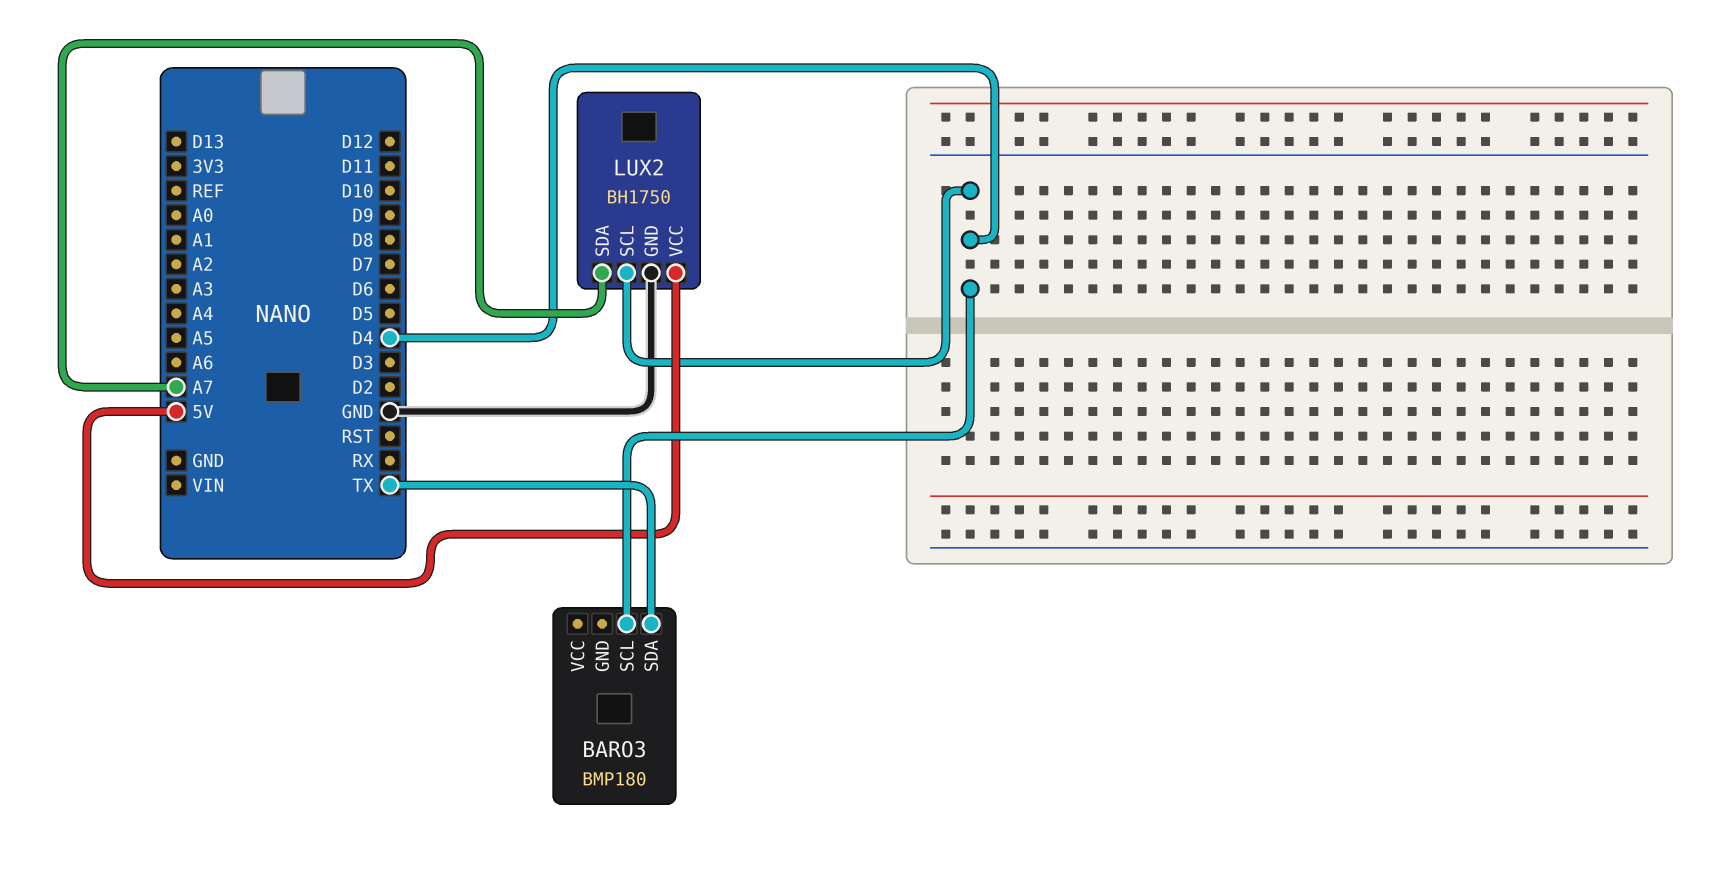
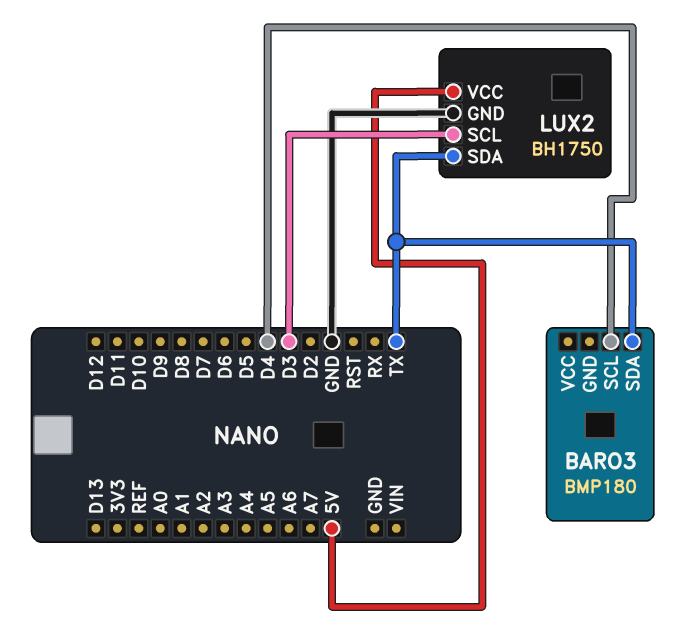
LUX2 pin SCL: D4 -> D3
LUX2 pin SDA: A7 -> TX

